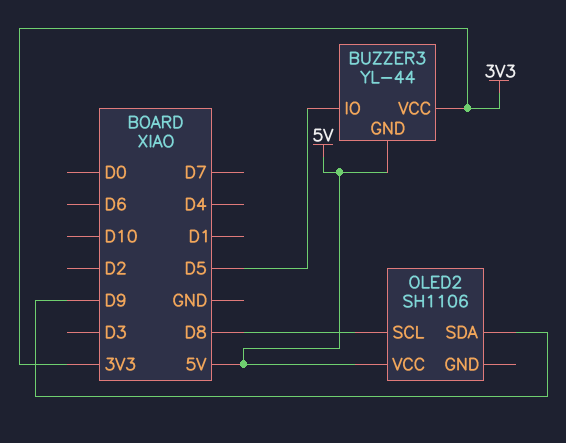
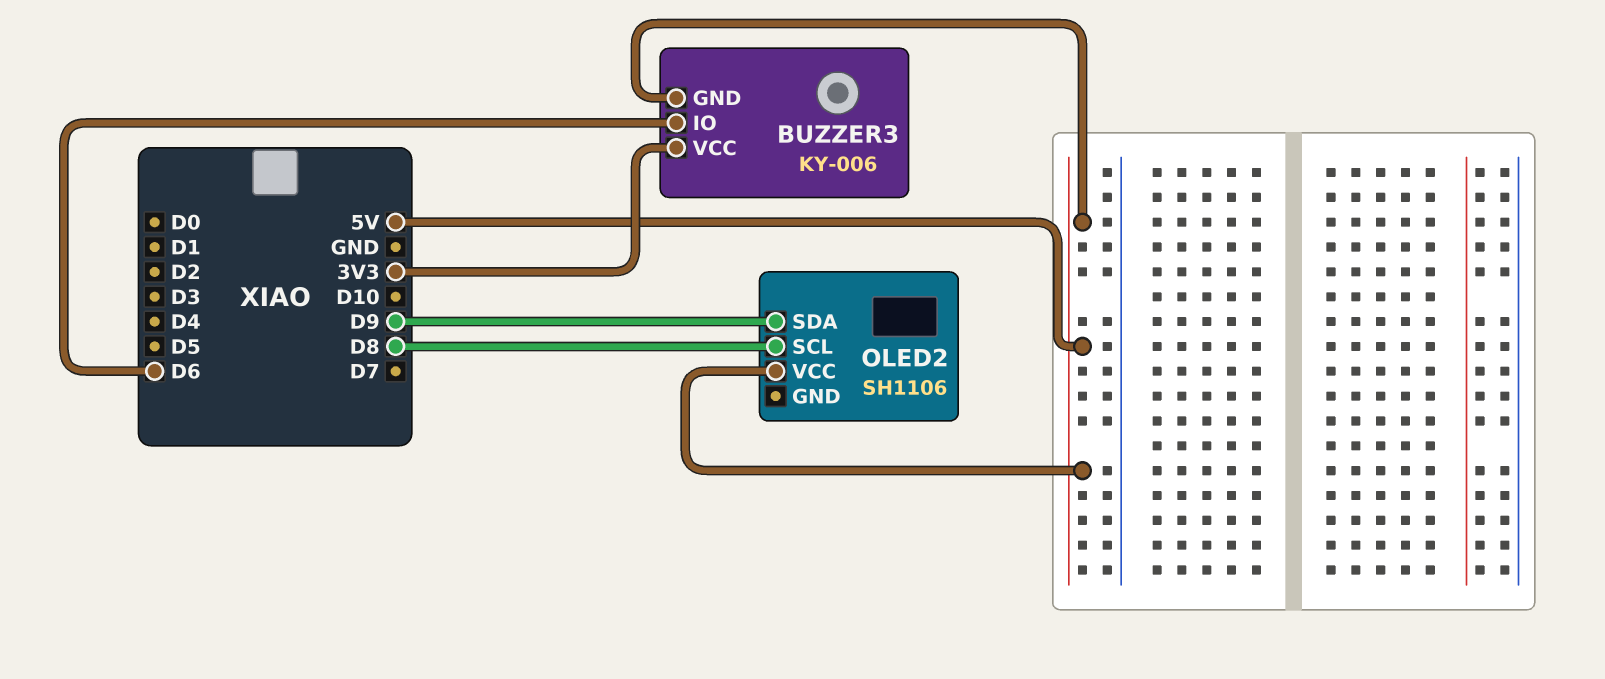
BUZZER3: YL-44 -> KY-006
BUZZER3 pin IO: D5 -> D6

